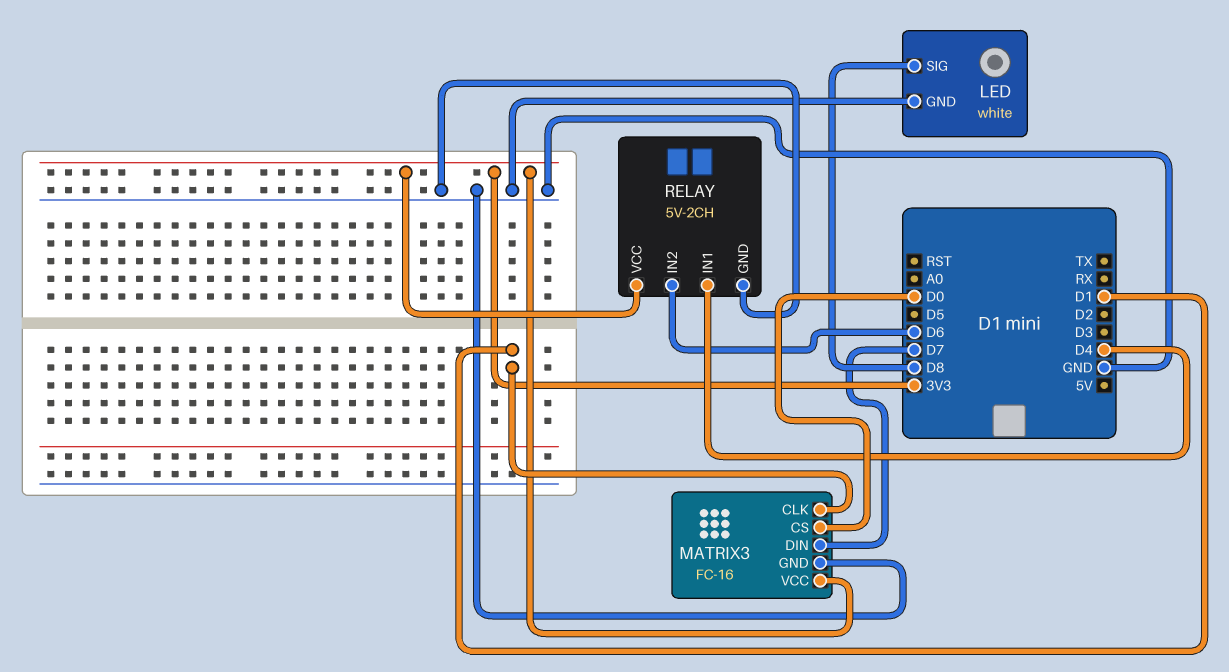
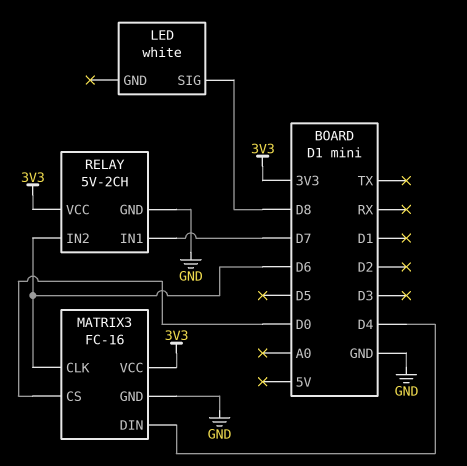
LED pin GND: GND -> none
MATRIX3 pin CLK: D1 -> D6
MATRIX3 pin DIN: D7 -> D4
RELAY pin IN1: D4 -> D7

